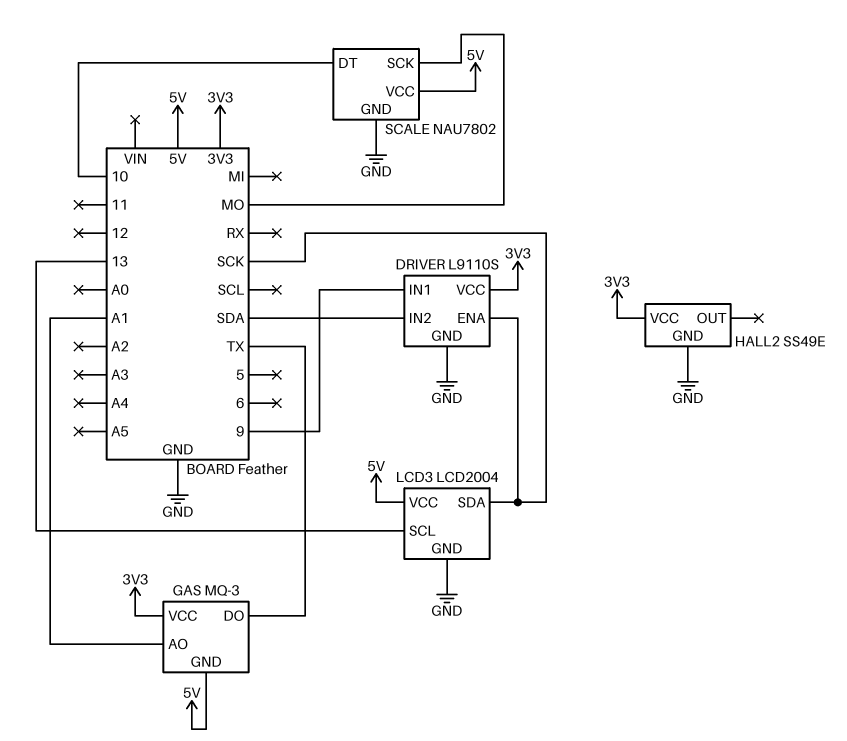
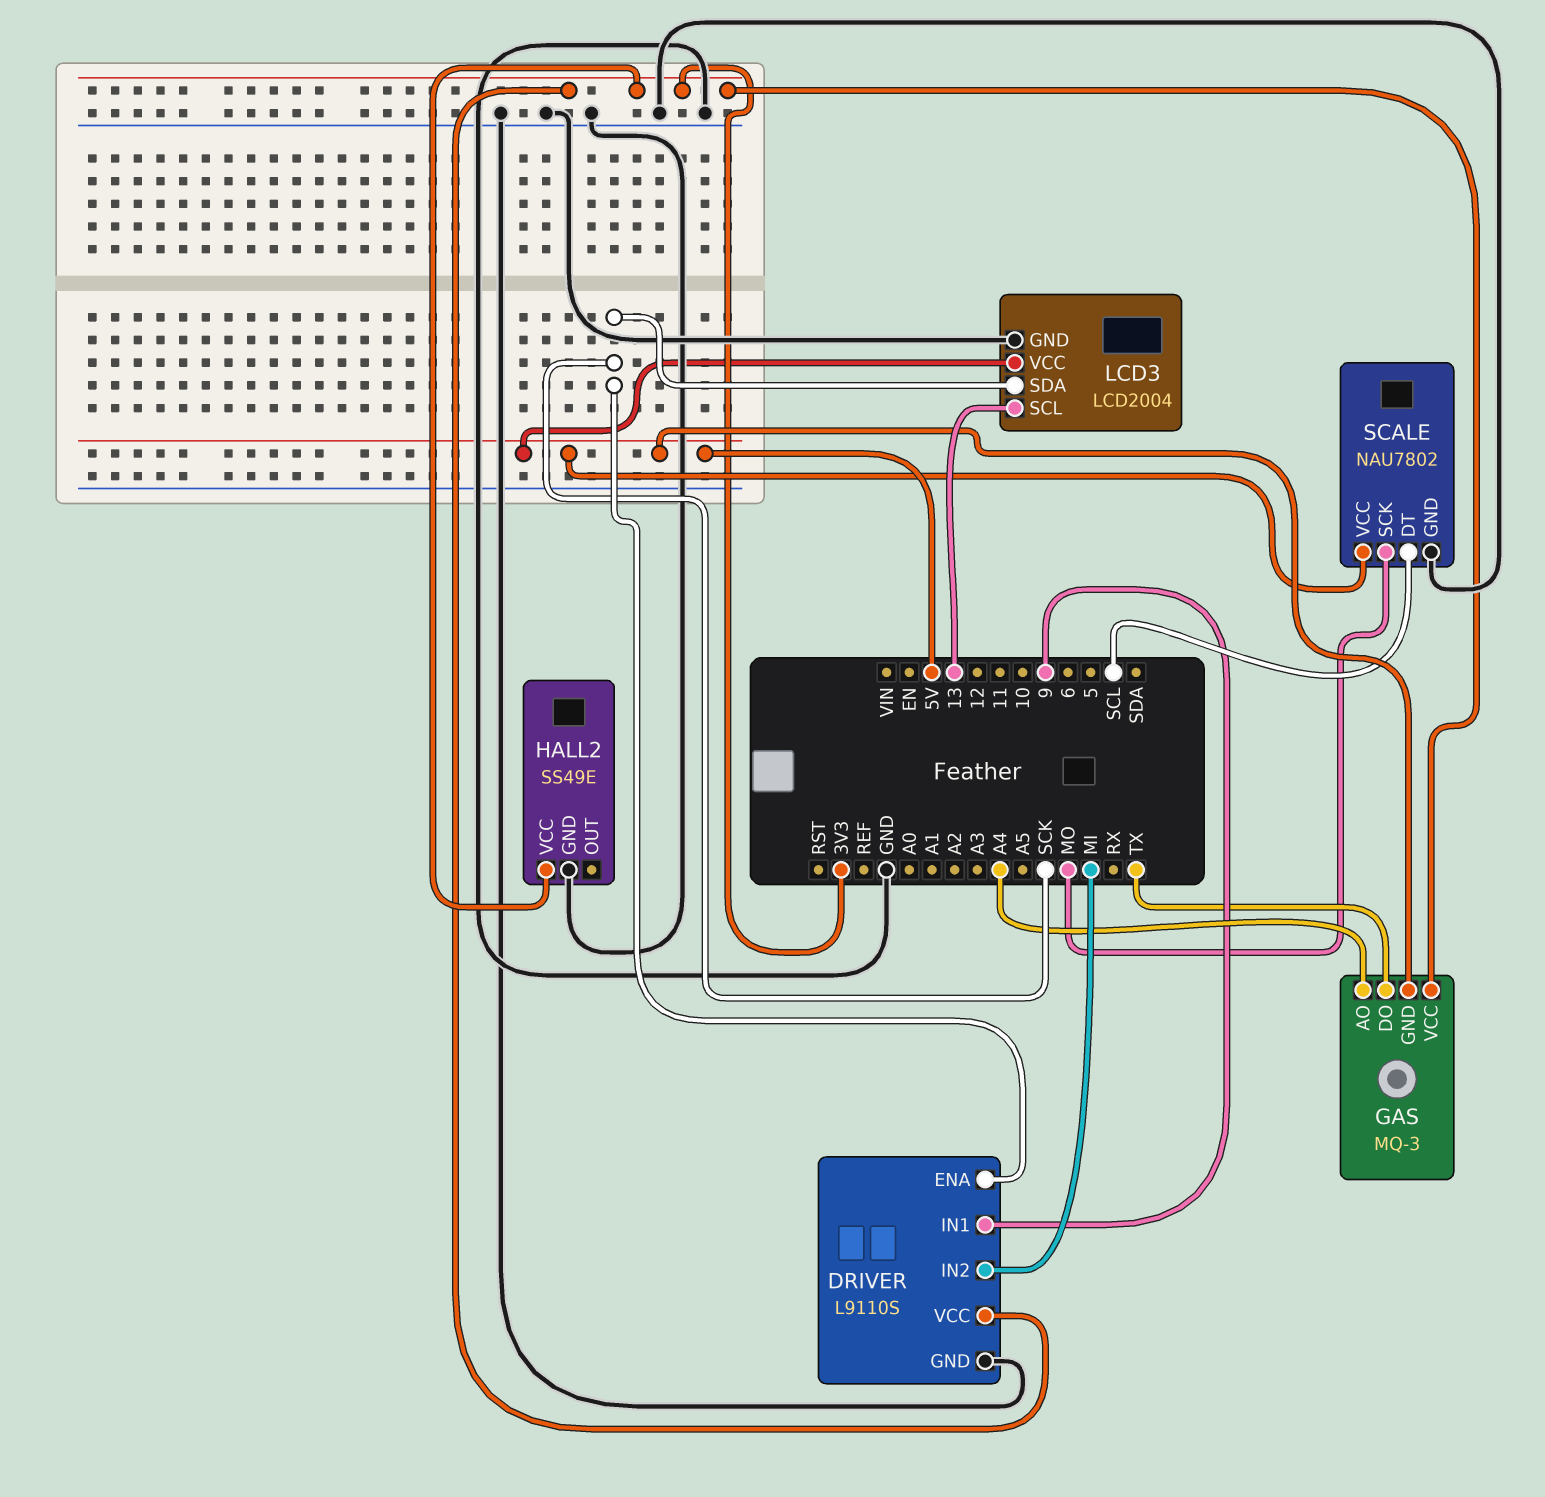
DRIVER pin IN2: SDA -> MI
GAS pin AO: A1 -> A4
SCALE pin DT: 10 -> SCL

